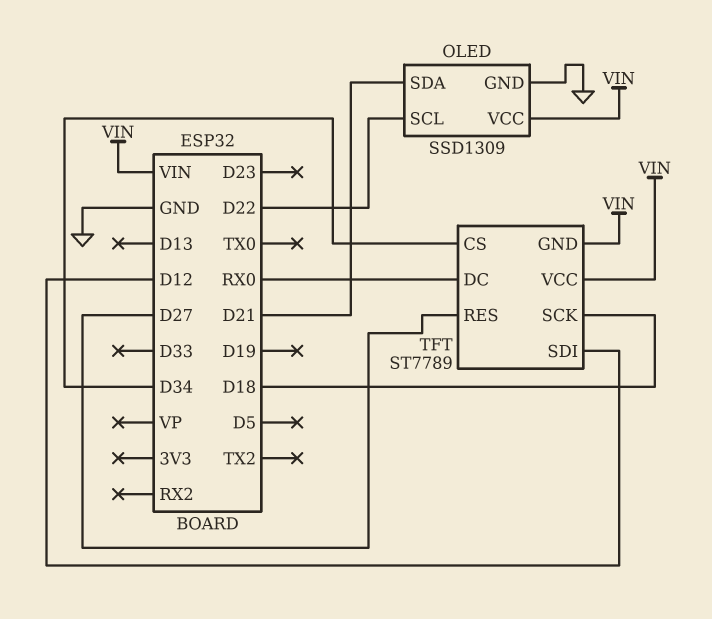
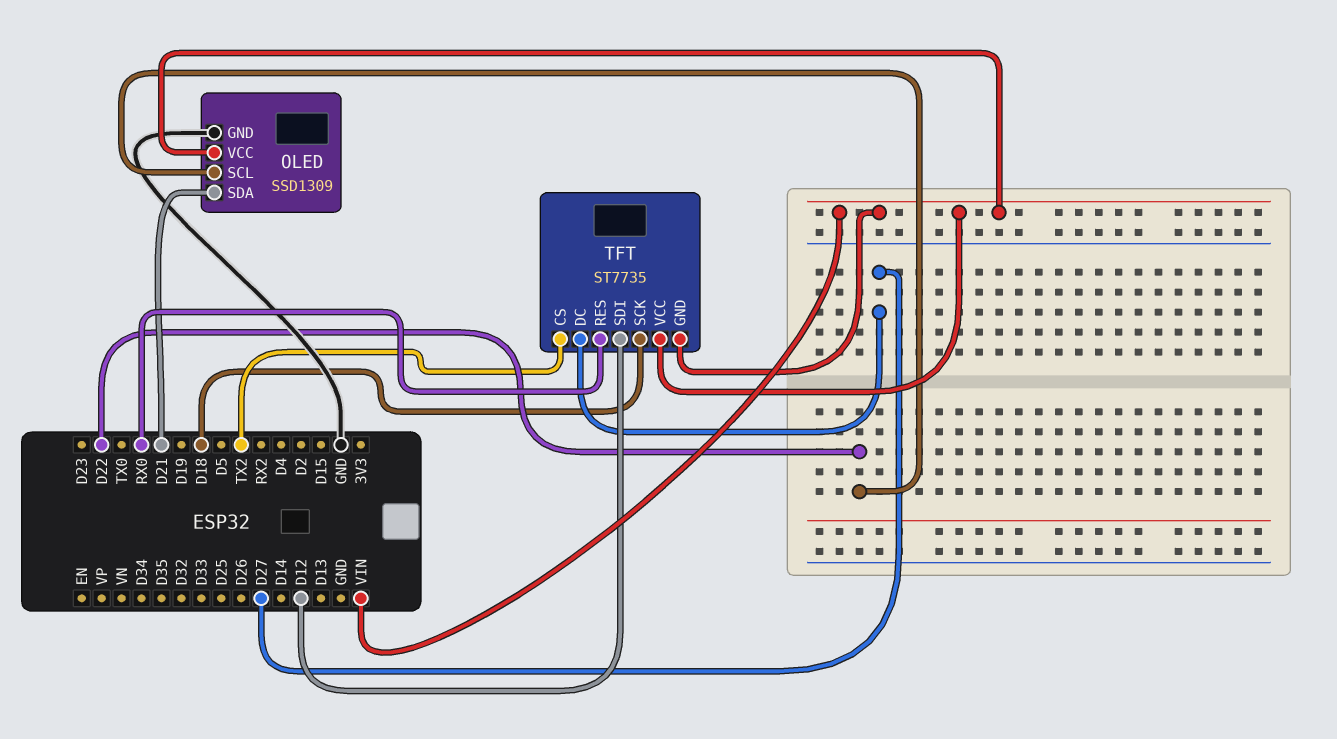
TFT: ST7789 -> ST7735
TFT pin CS: D34 -> TX2
TFT pin DC: RX0 -> D27
TFT pin RES: D27 -> RX0

